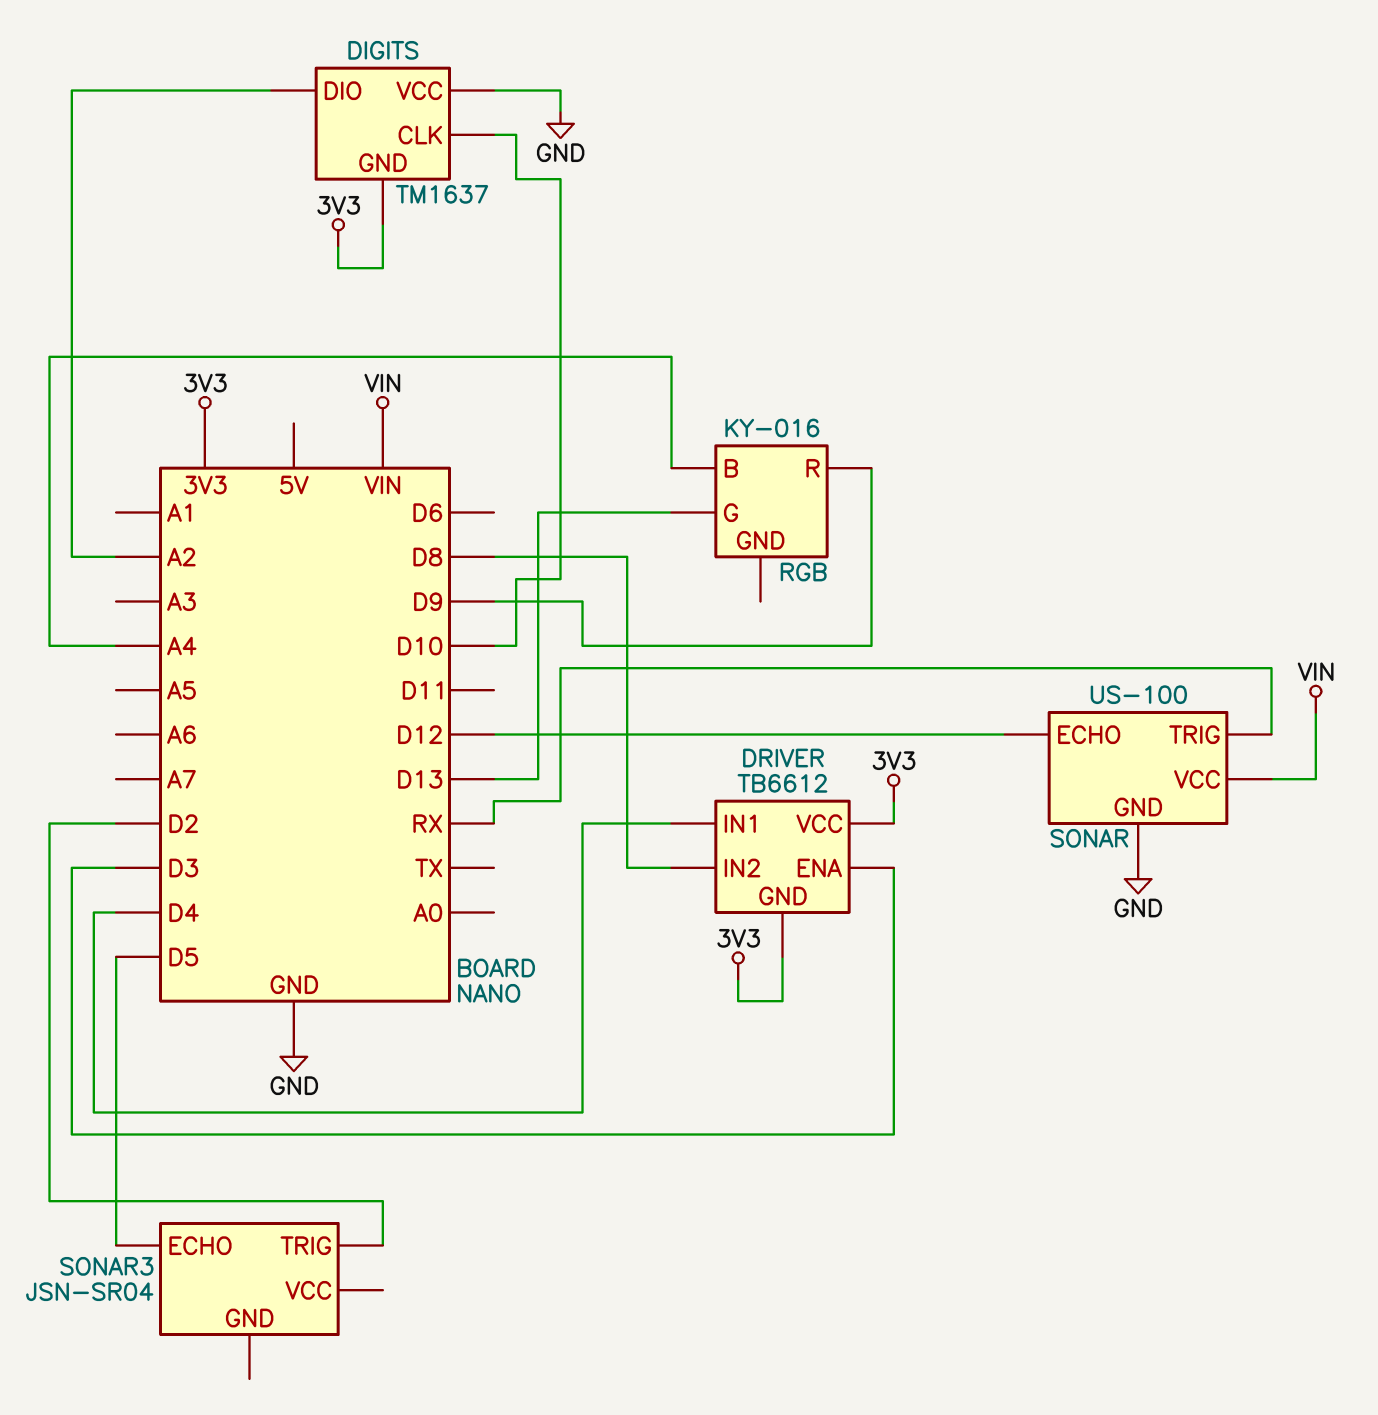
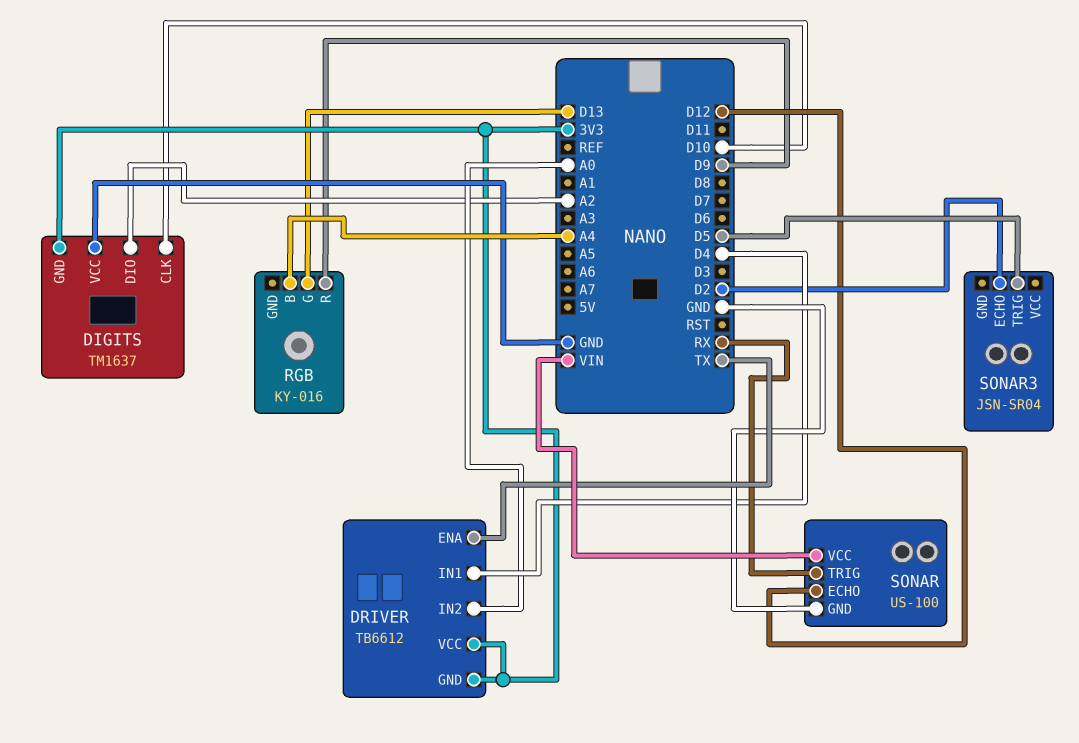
DRIVER pin ENA: D3 -> TX
DRIVER pin IN2: D8 -> A0
SONAR3 pin ECHO: D5 -> D2
SONAR3 pin TRIG: D2 -> D5

